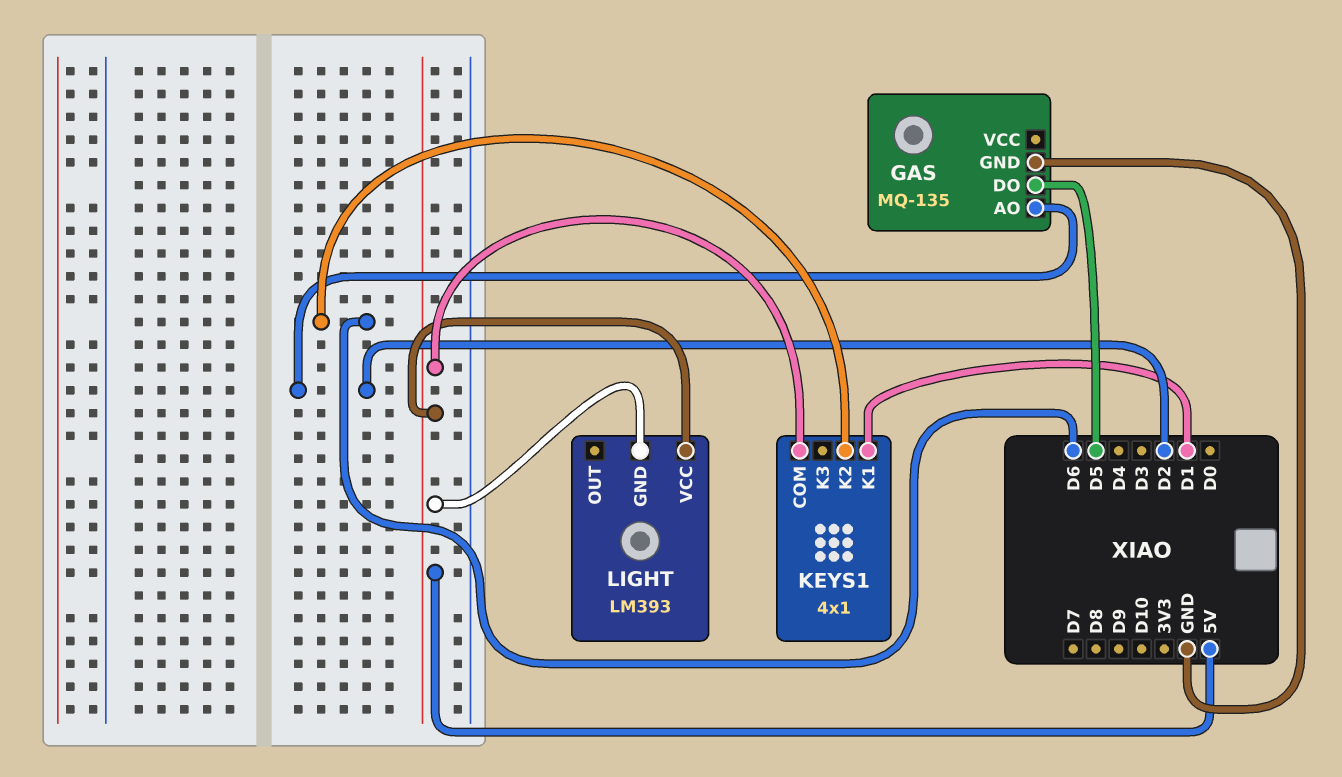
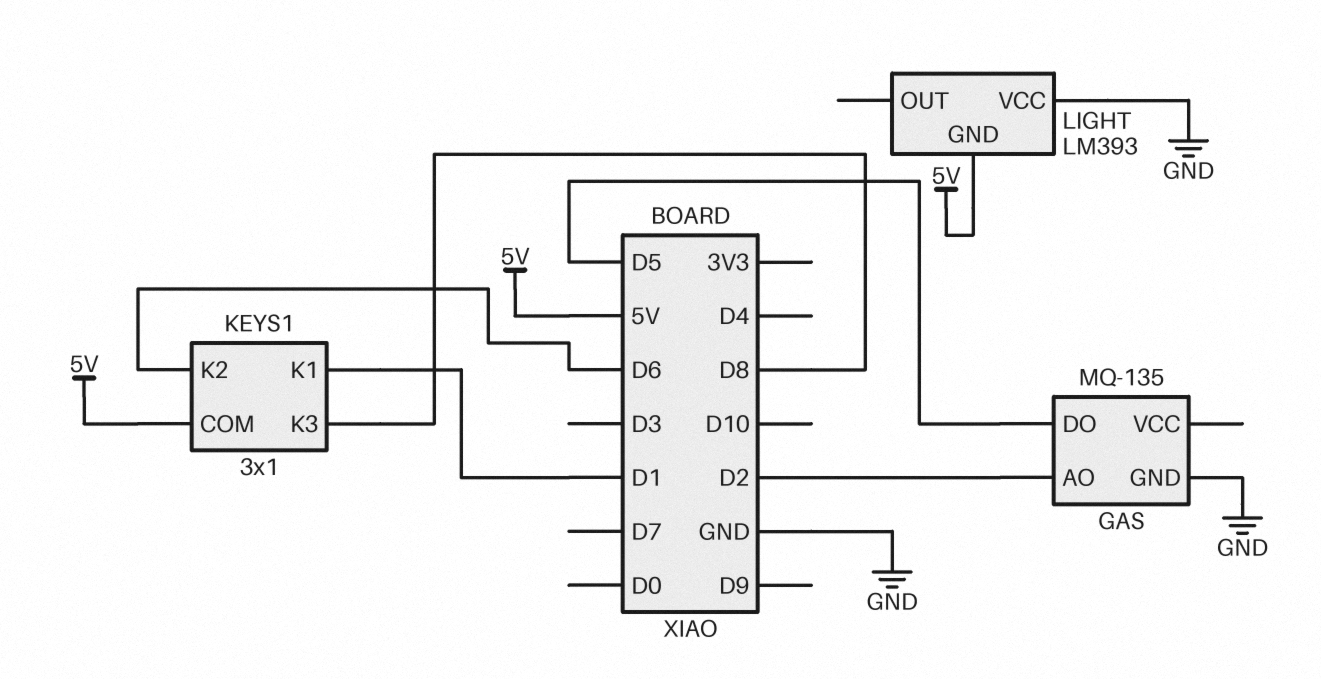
KEYS1: 4x1 -> 3x1
KEYS1 pin K3: none -> D8
LIGHT pin VCC: 5V -> GND

